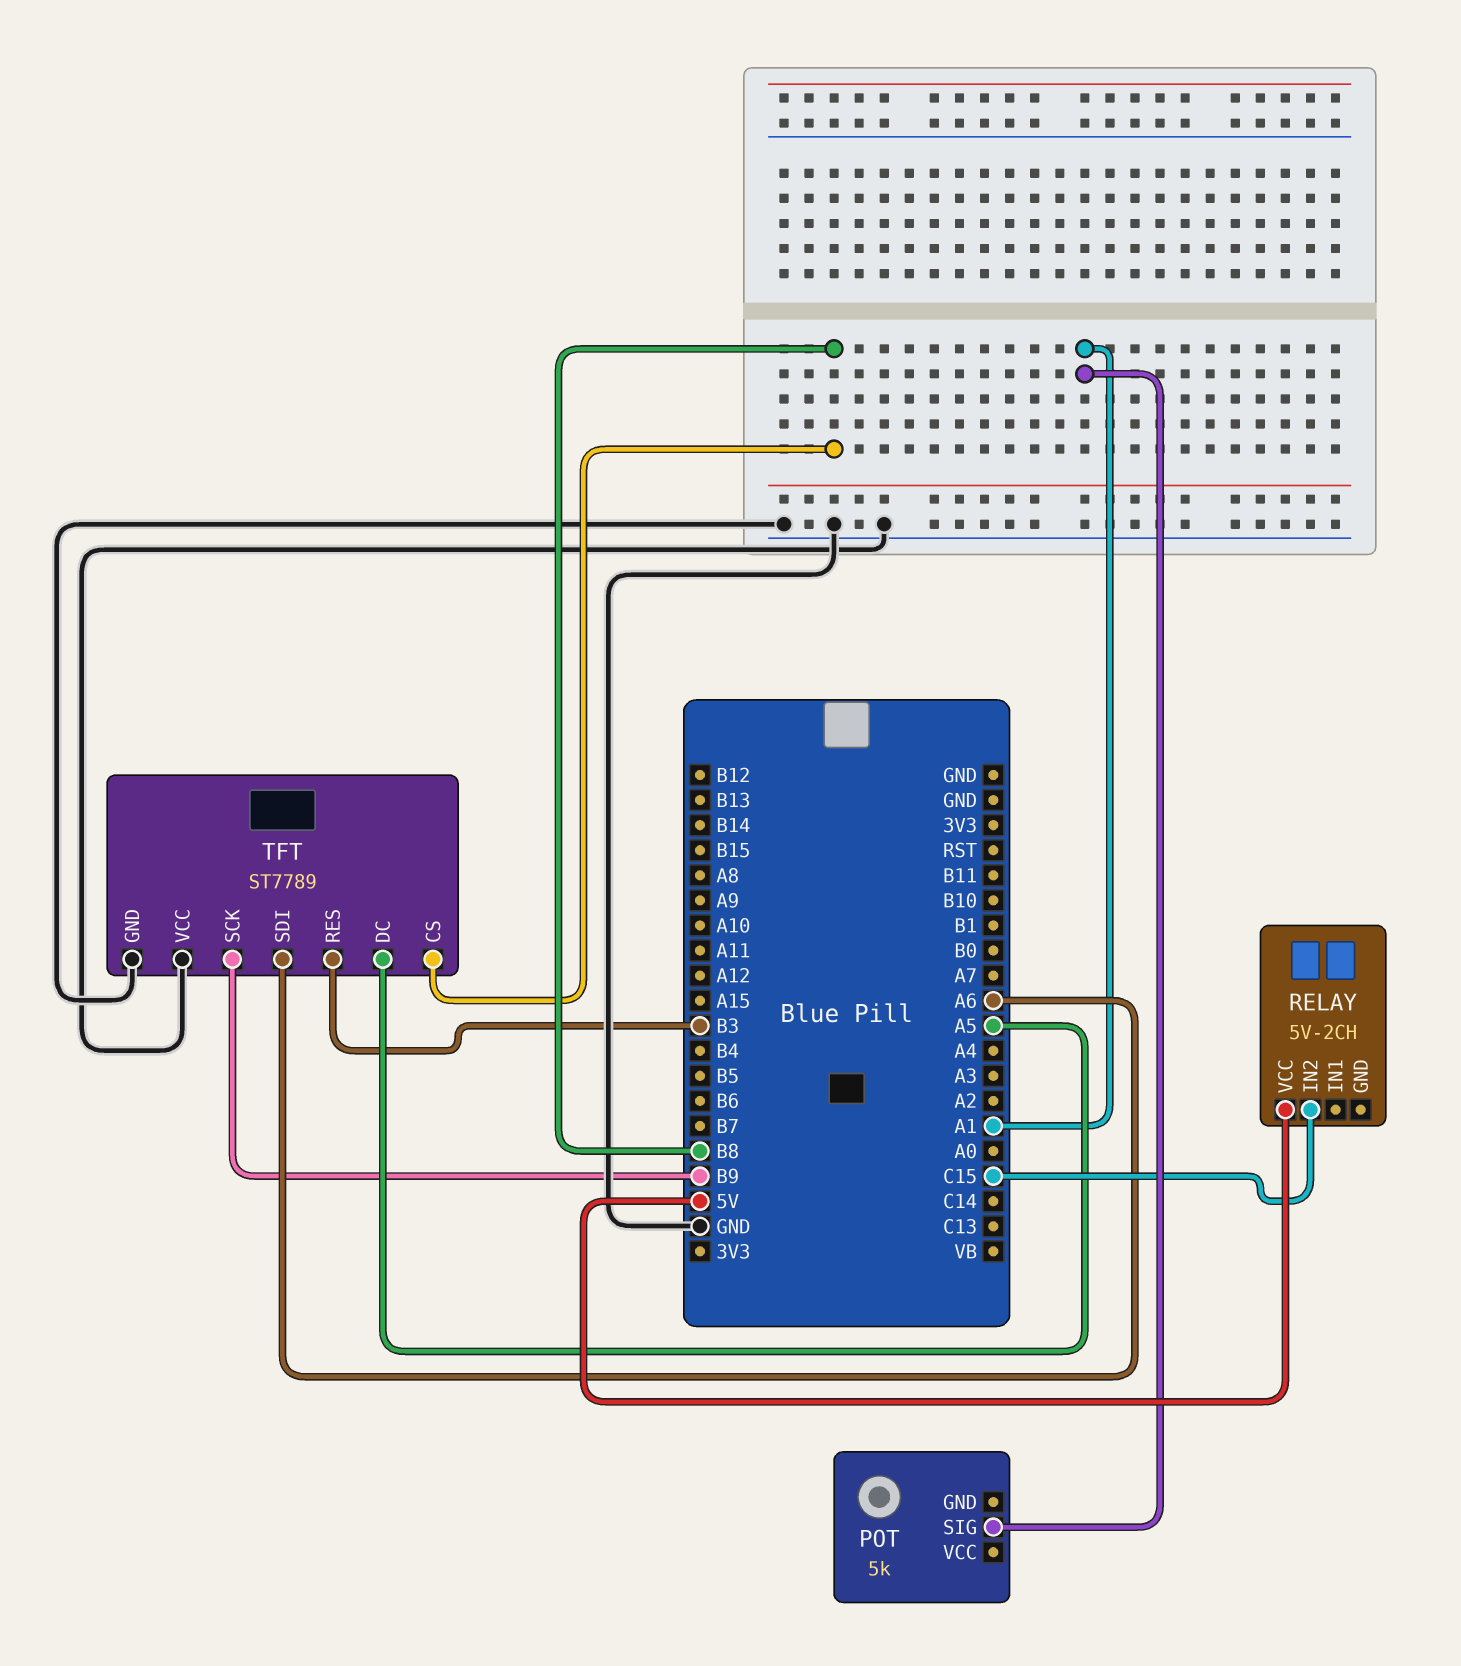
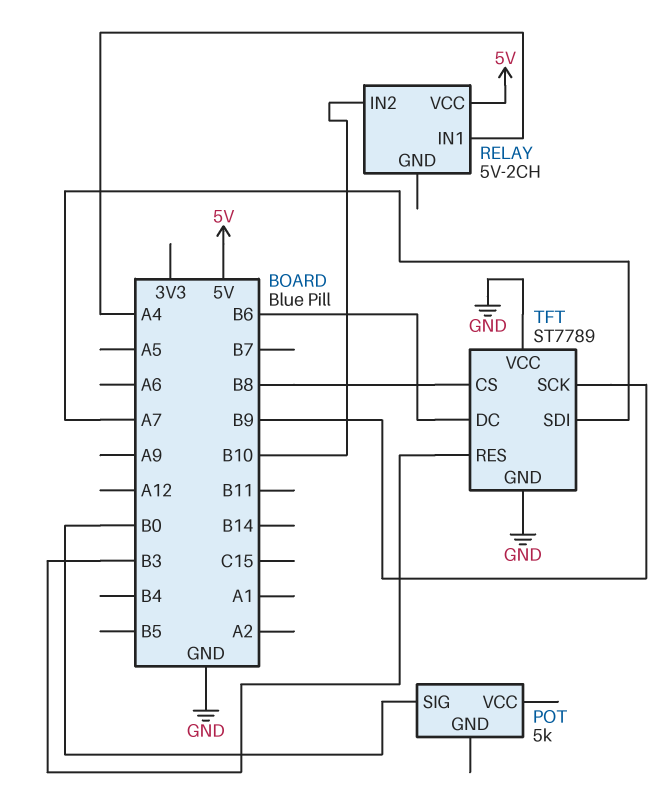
POT pin SIG: A1 -> B0
RELAY pin IN1: none -> A4
RELAY pin IN2: C15 -> B10
TFT pin DC: A5 -> B6
TFT pin SDI: A6 -> A7

